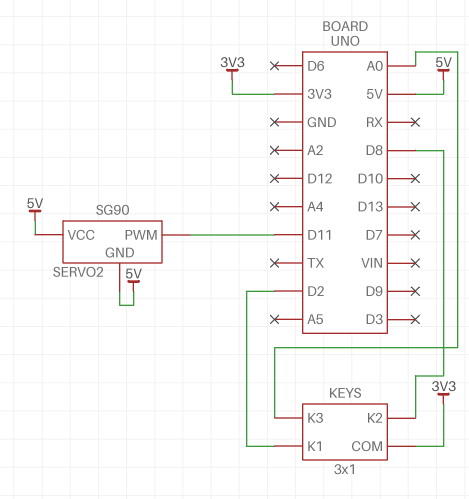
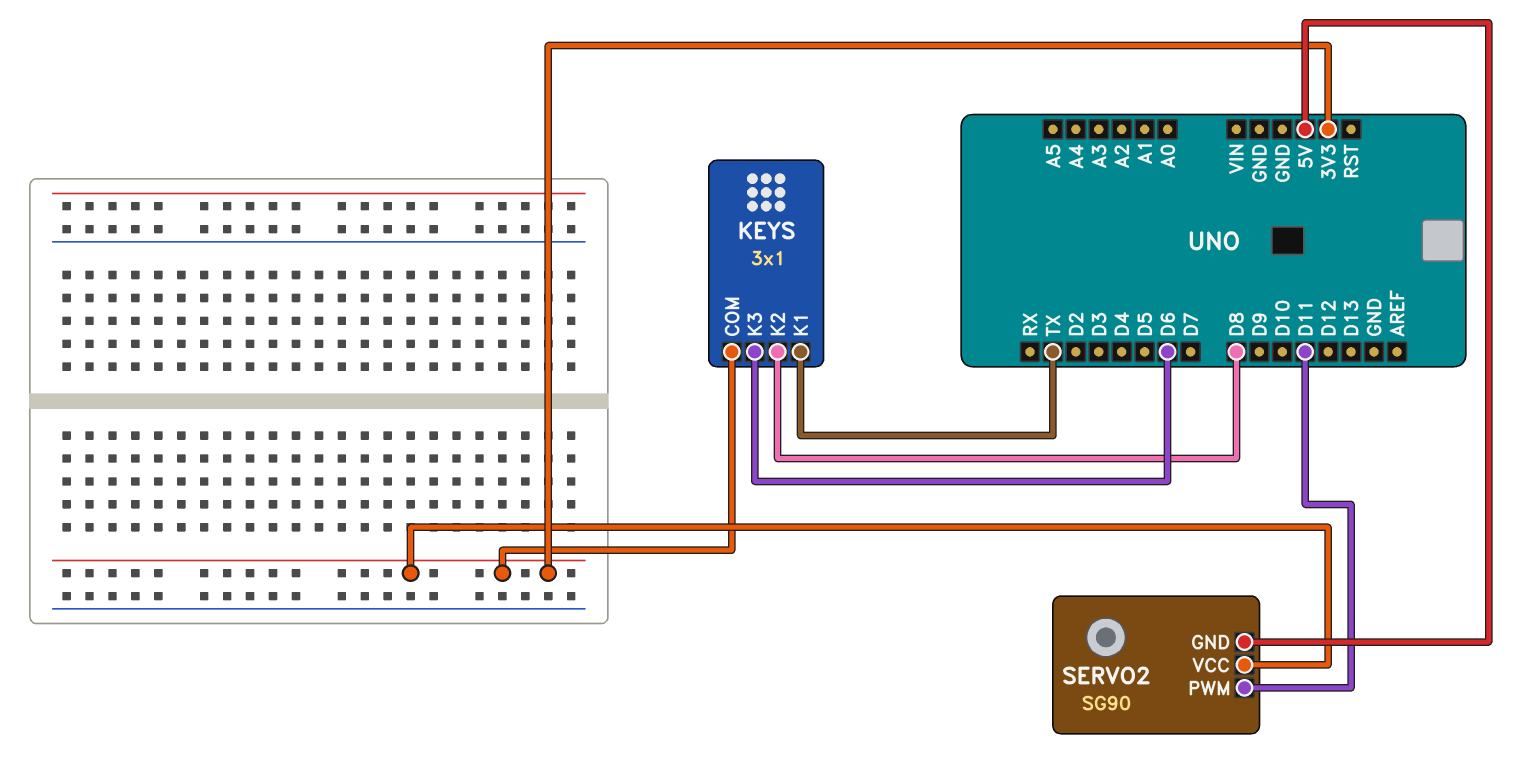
KEYS pin K1: D2 -> TX
KEYS pin K3: A0 -> D6
SERVO2 pin VCC: 5V -> 3V3

